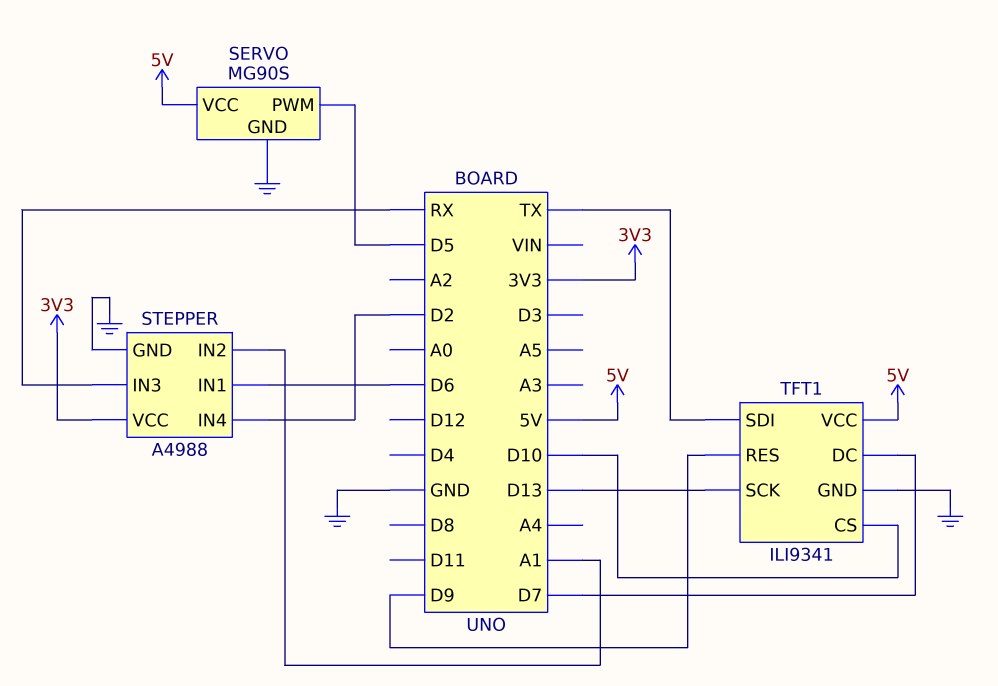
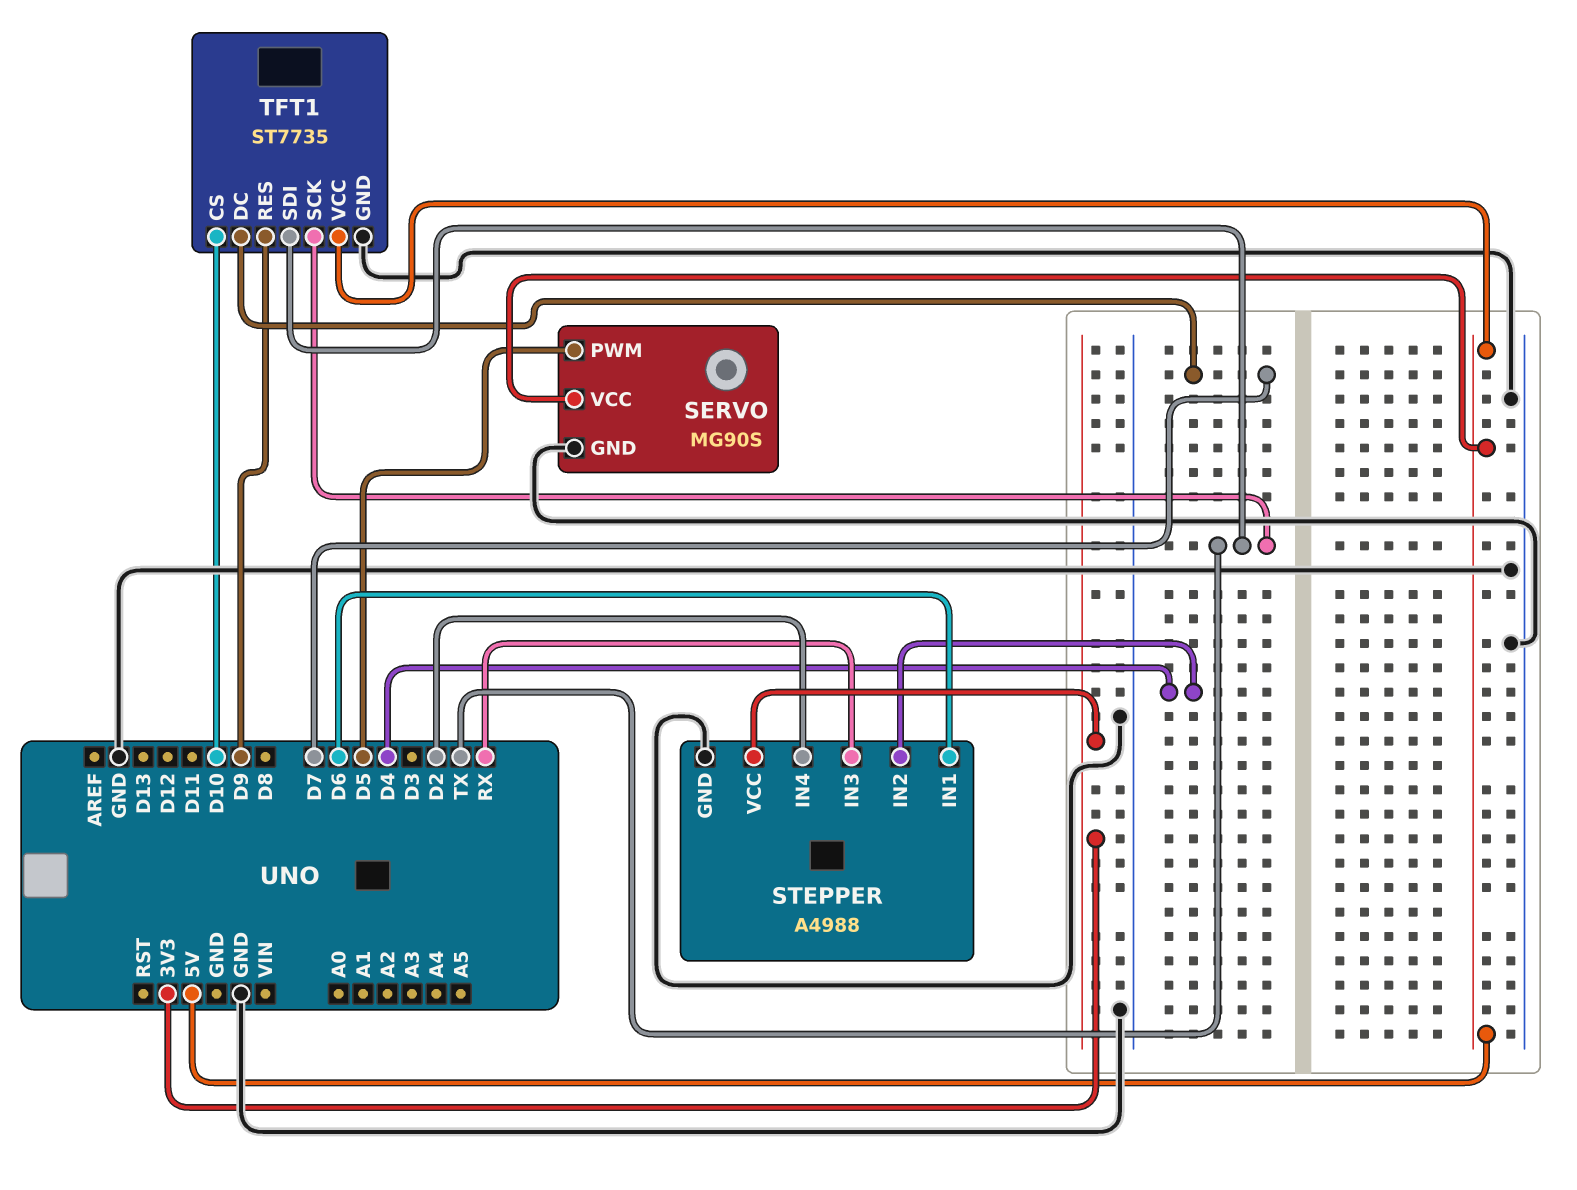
STEPPER pin IN2: A1 -> D4
TFT1: ILI9341 -> ST7735
TFT1 pin SCK: D13 -> TX

